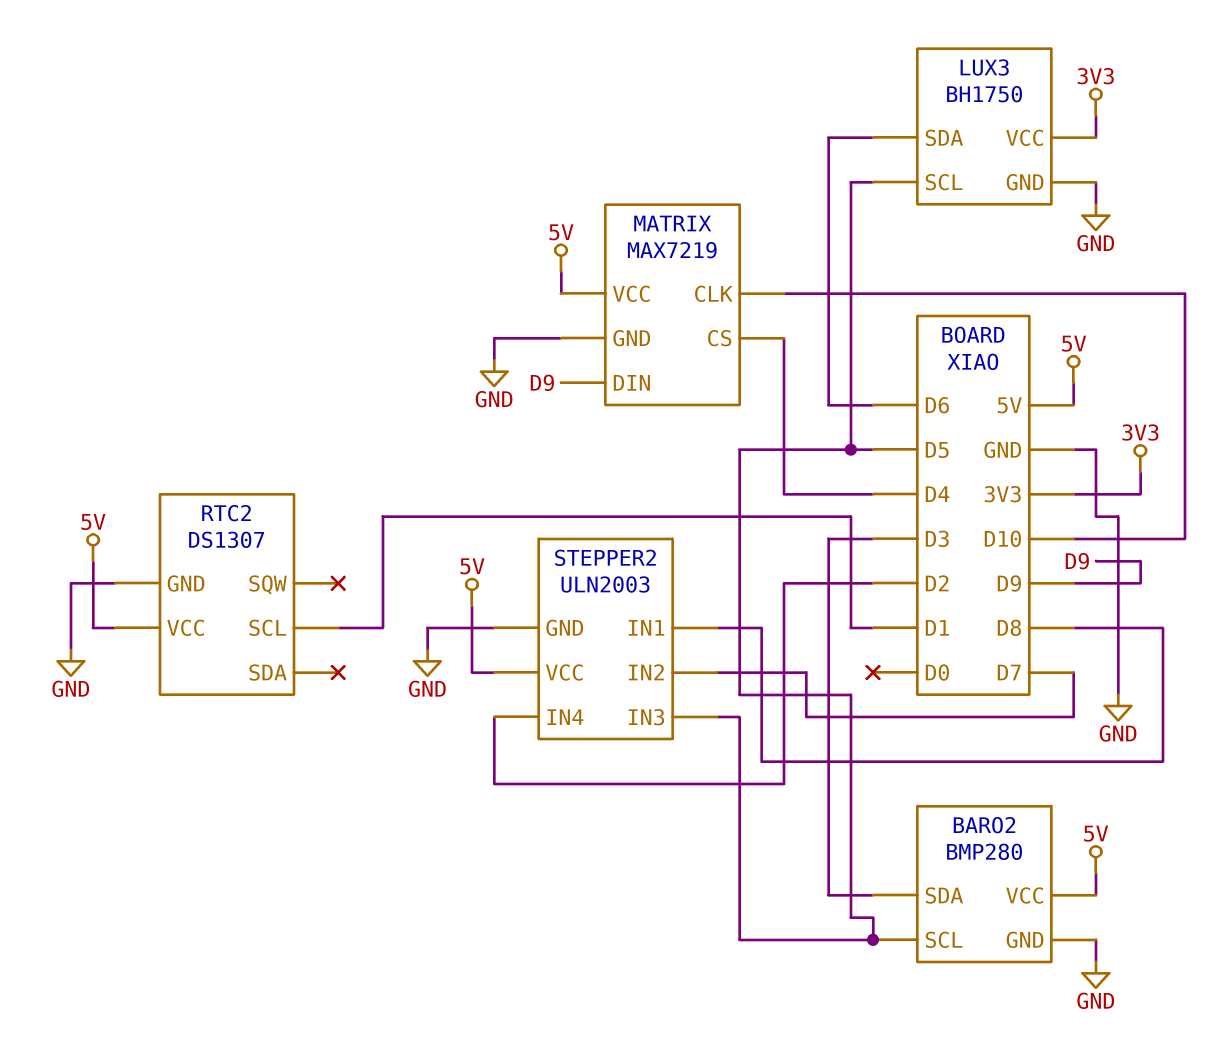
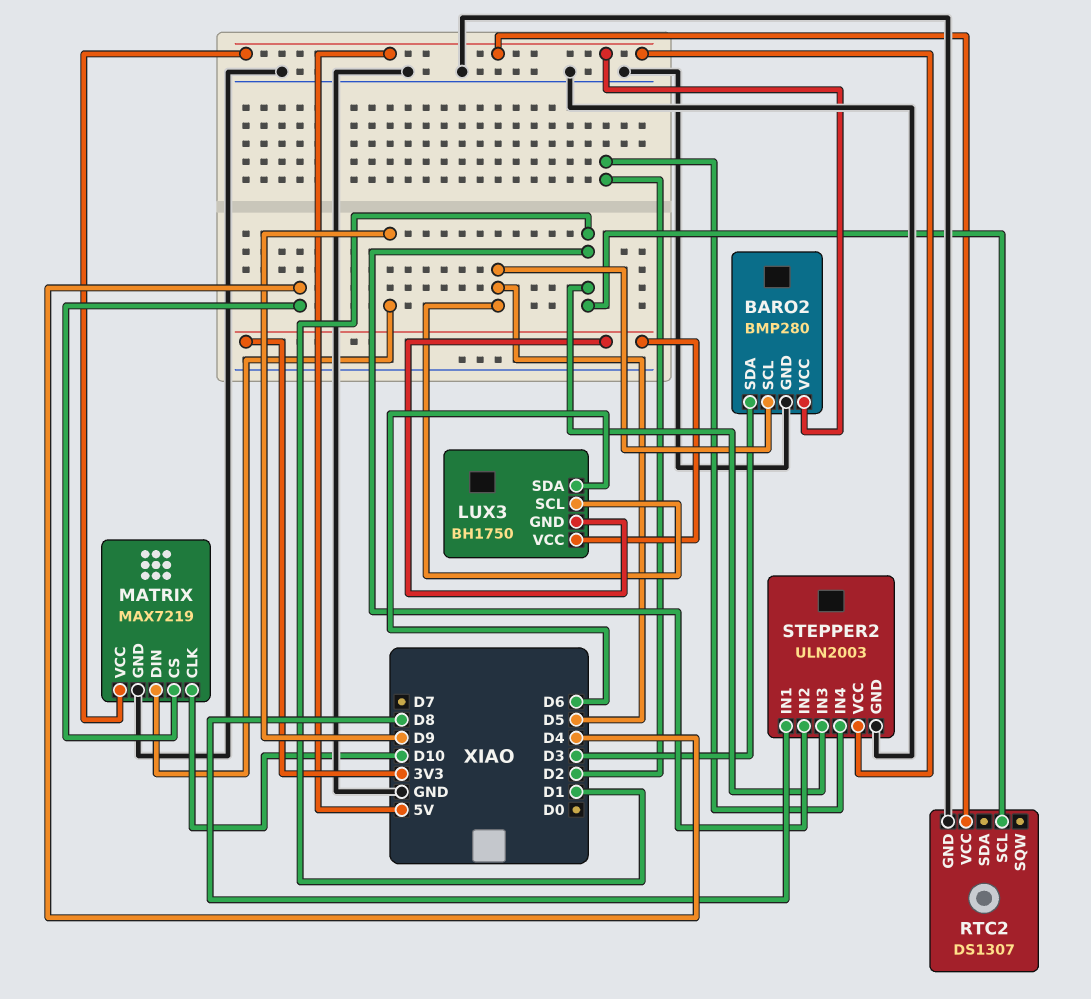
LUX3 pin GND: GND -> 3V3
STEPPER2 pin IN2: D7 -> D1
STEPPER2 pin IN3: D5 -> D1

